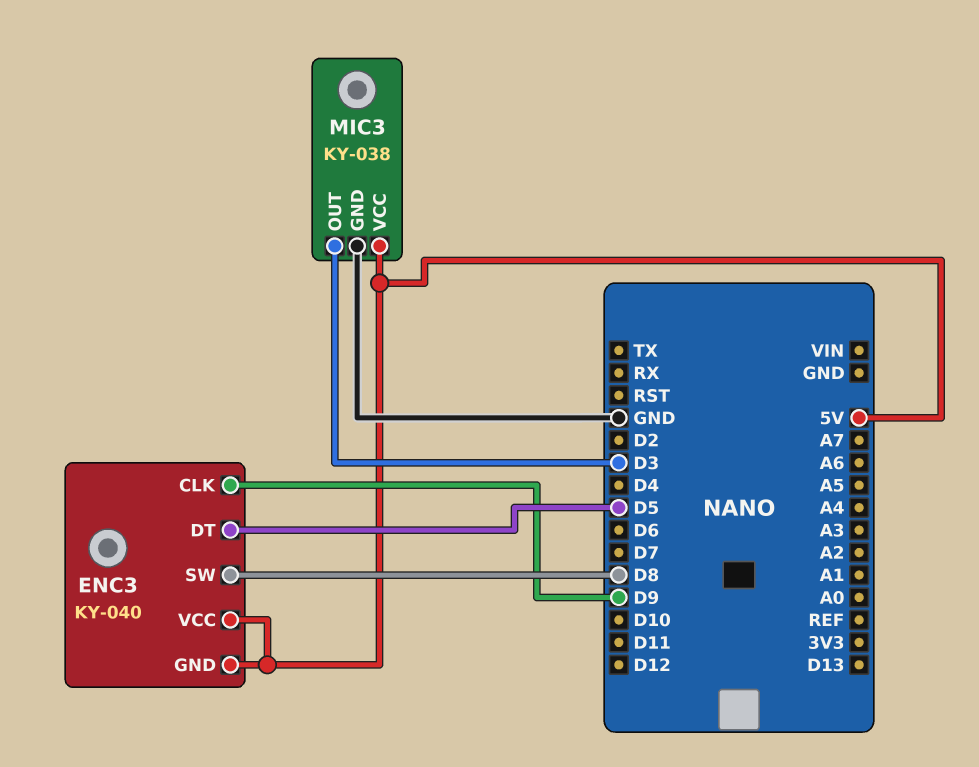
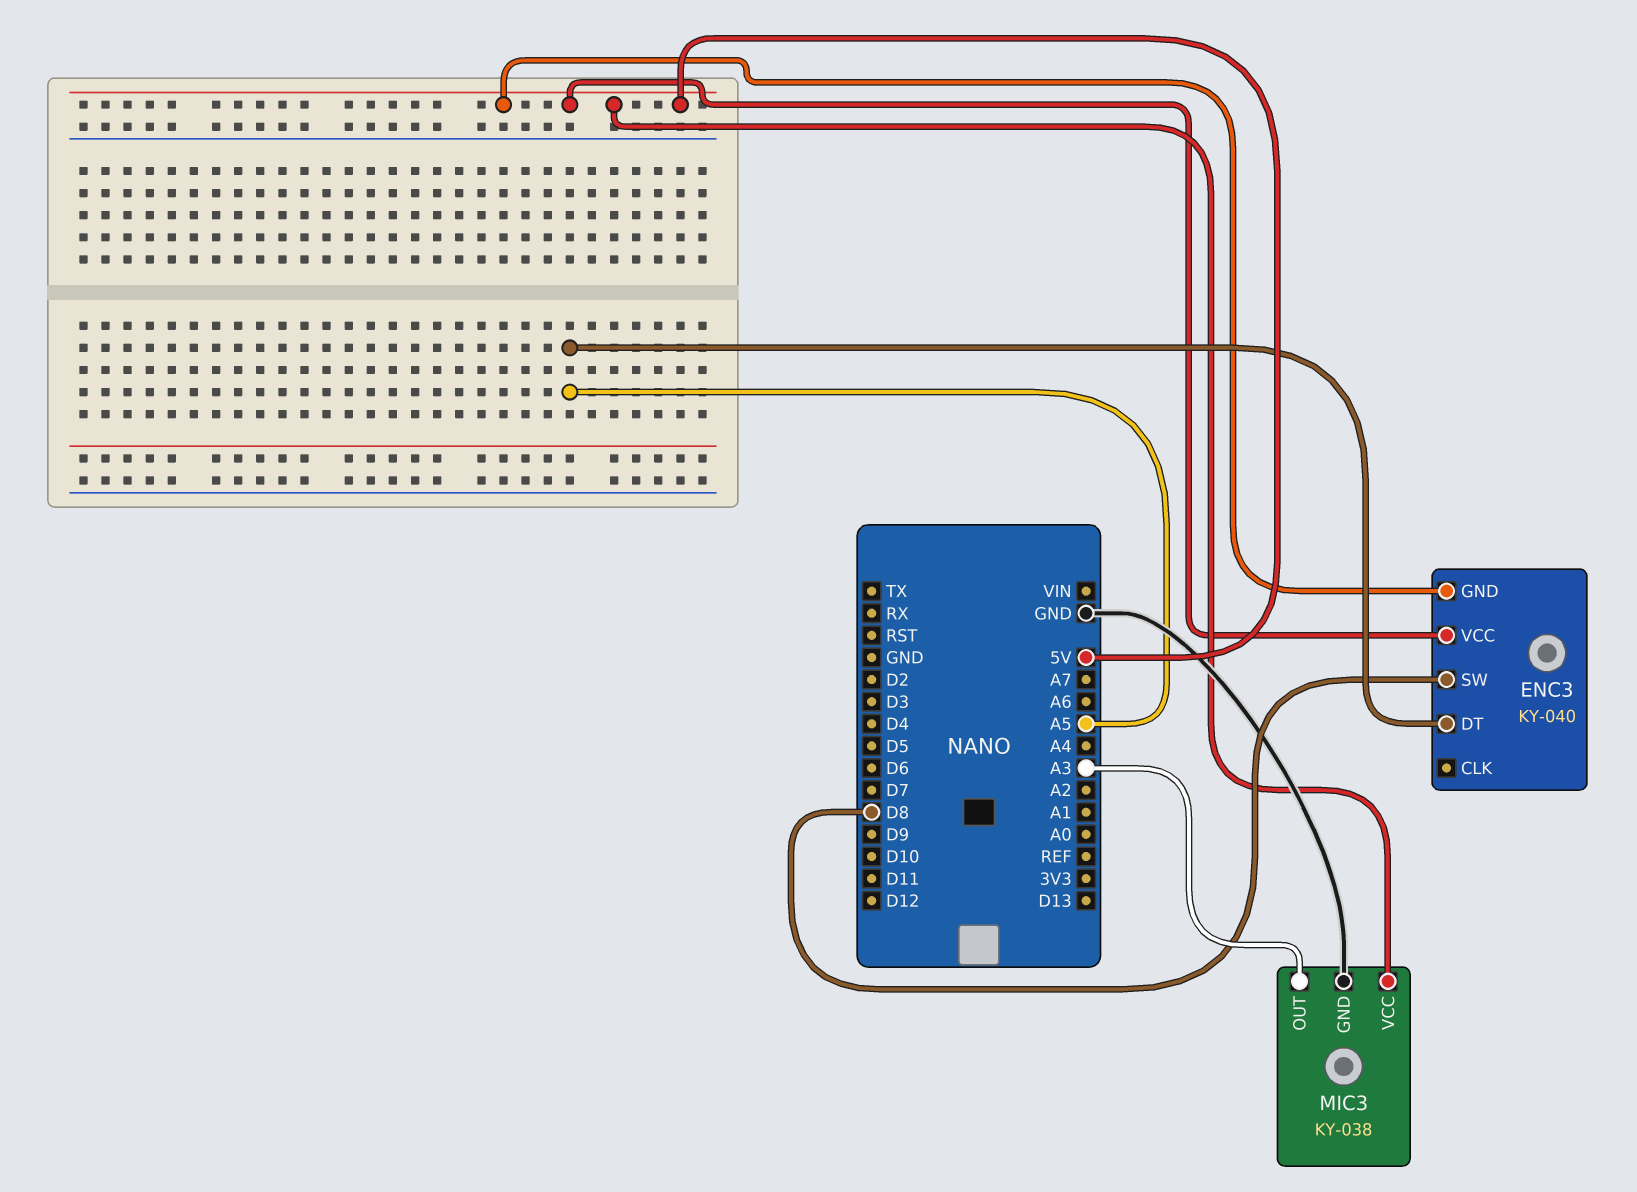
ENC3 pin CLK: D9 -> none
ENC3 pin DT: D5 -> A5
MIC3 pin OUT: D3 -> A3

